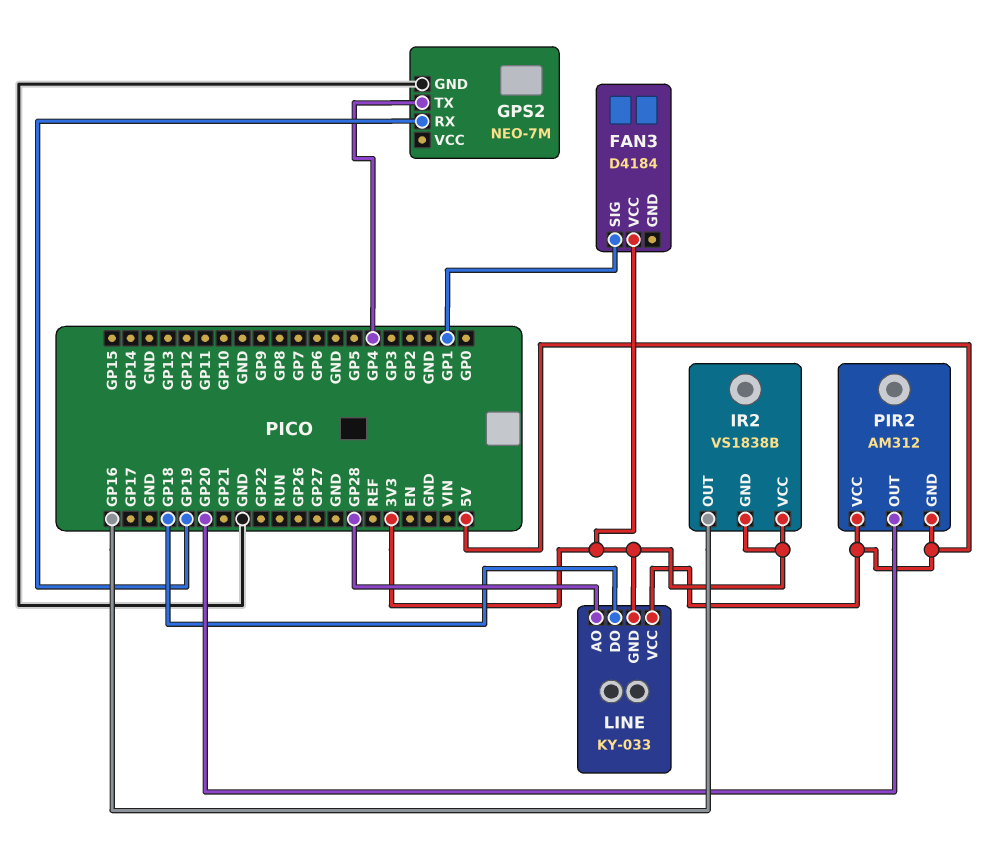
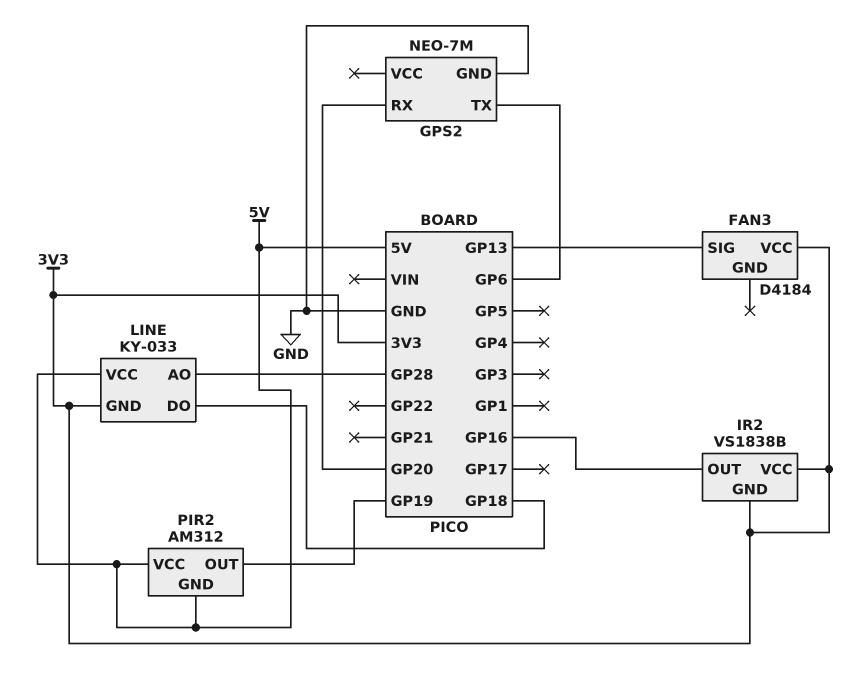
FAN3 pin SIG: GP1 -> GP13
GPS2 pin RX: GP19 -> GP20
GPS2 pin TX: GP4 -> GP6
PIR2 pin OUT: GP20 -> GP19

